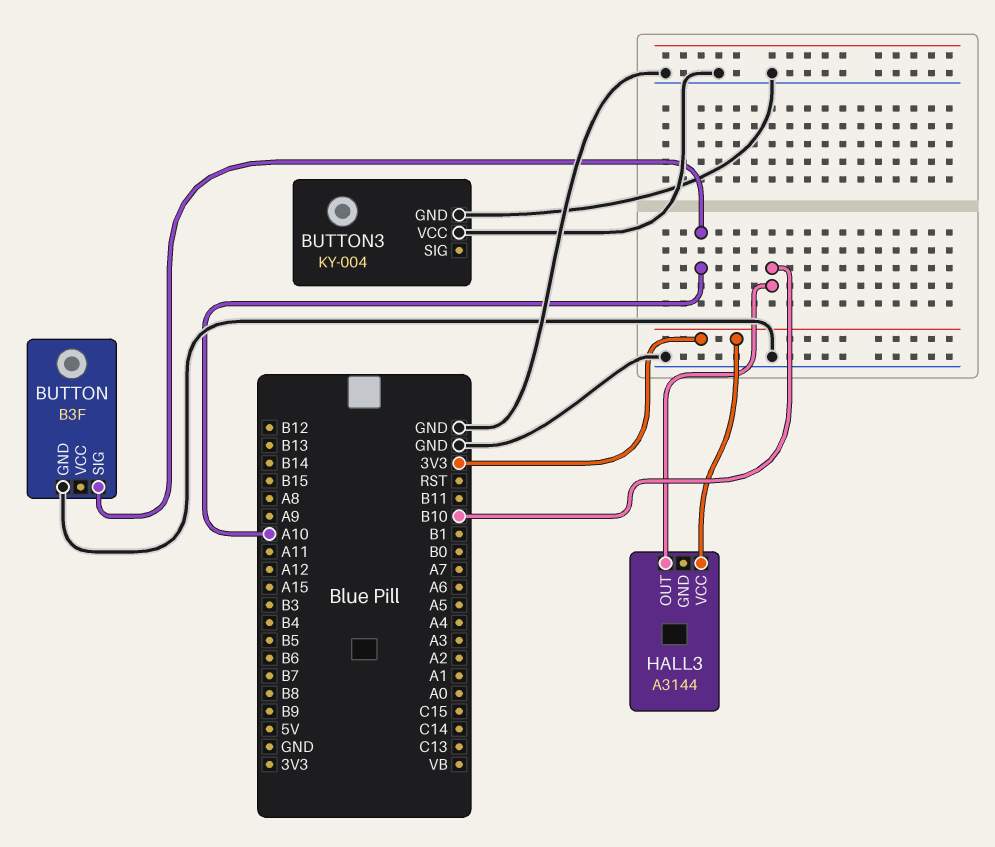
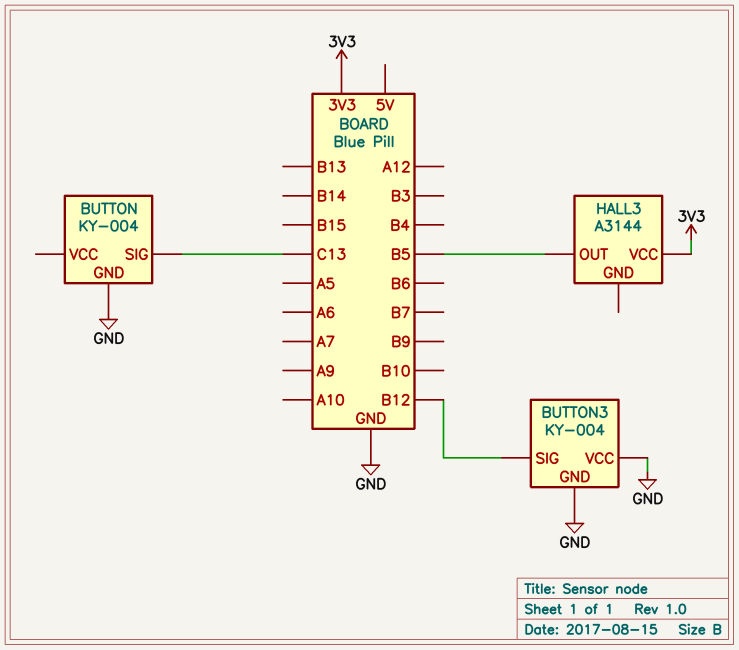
BUTTON: B3F -> KY-004
BUTTON pin SIG: A10 -> C13
BUTTON3 pin SIG: none -> B12
HALL3 pin OUT: B10 -> B5

